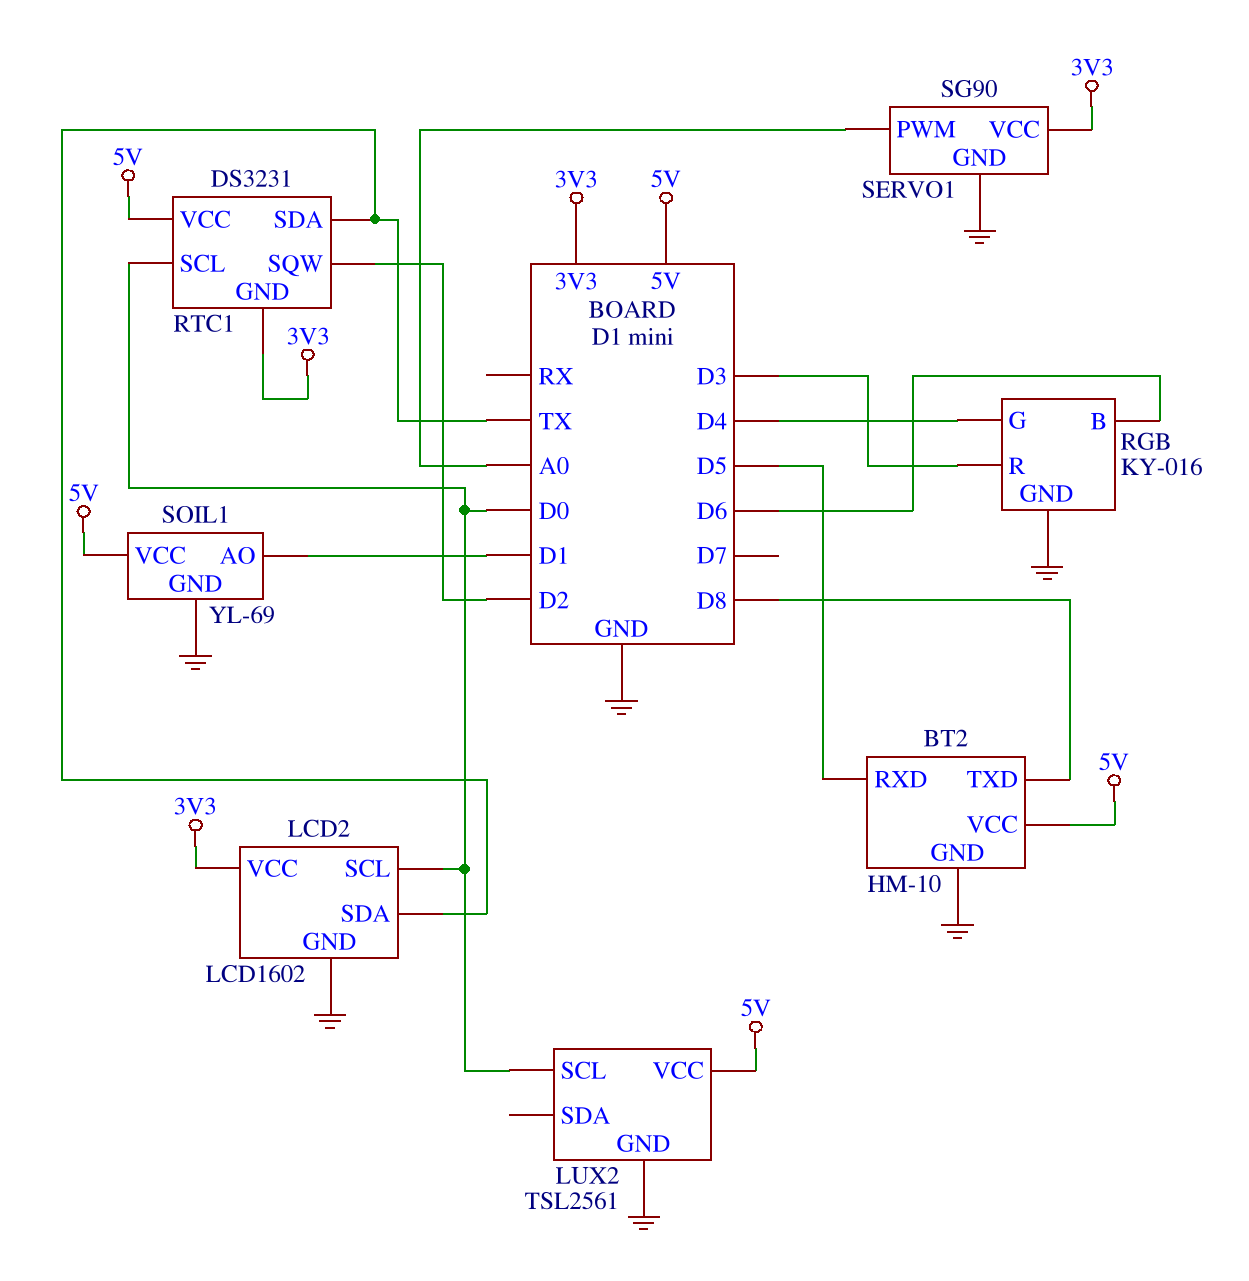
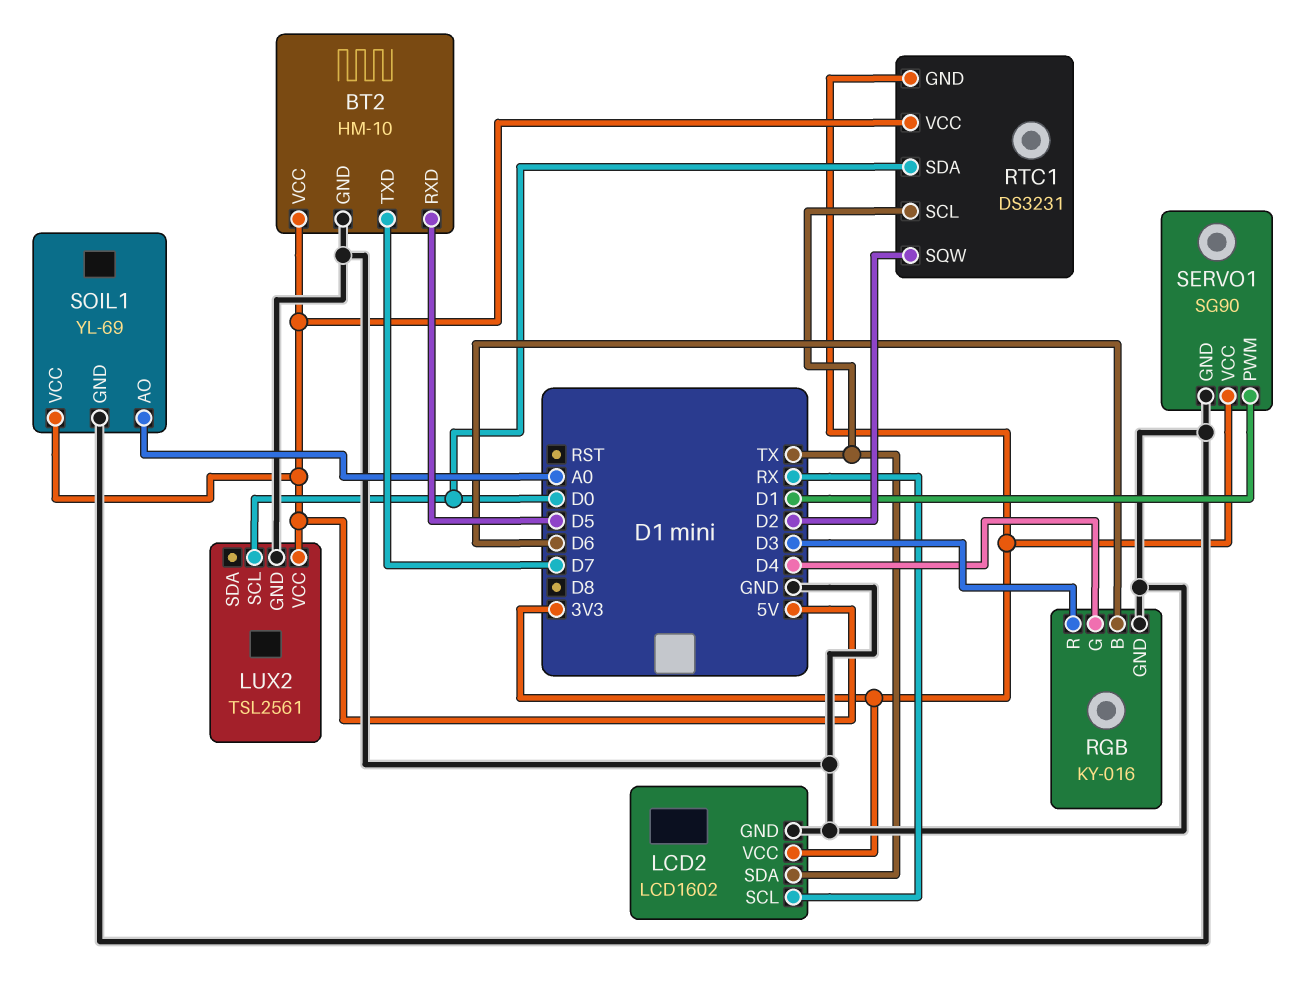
BT2 pin TXD: D8 -> D7
LCD2 pin SCL: D0 -> RX
RTC1 pin SCL: D0 -> TX
RTC1 pin SDA: TX -> D0
SERVO1 pin PWM: A0 -> D1
SOIL1 pin AO: D1 -> A0

